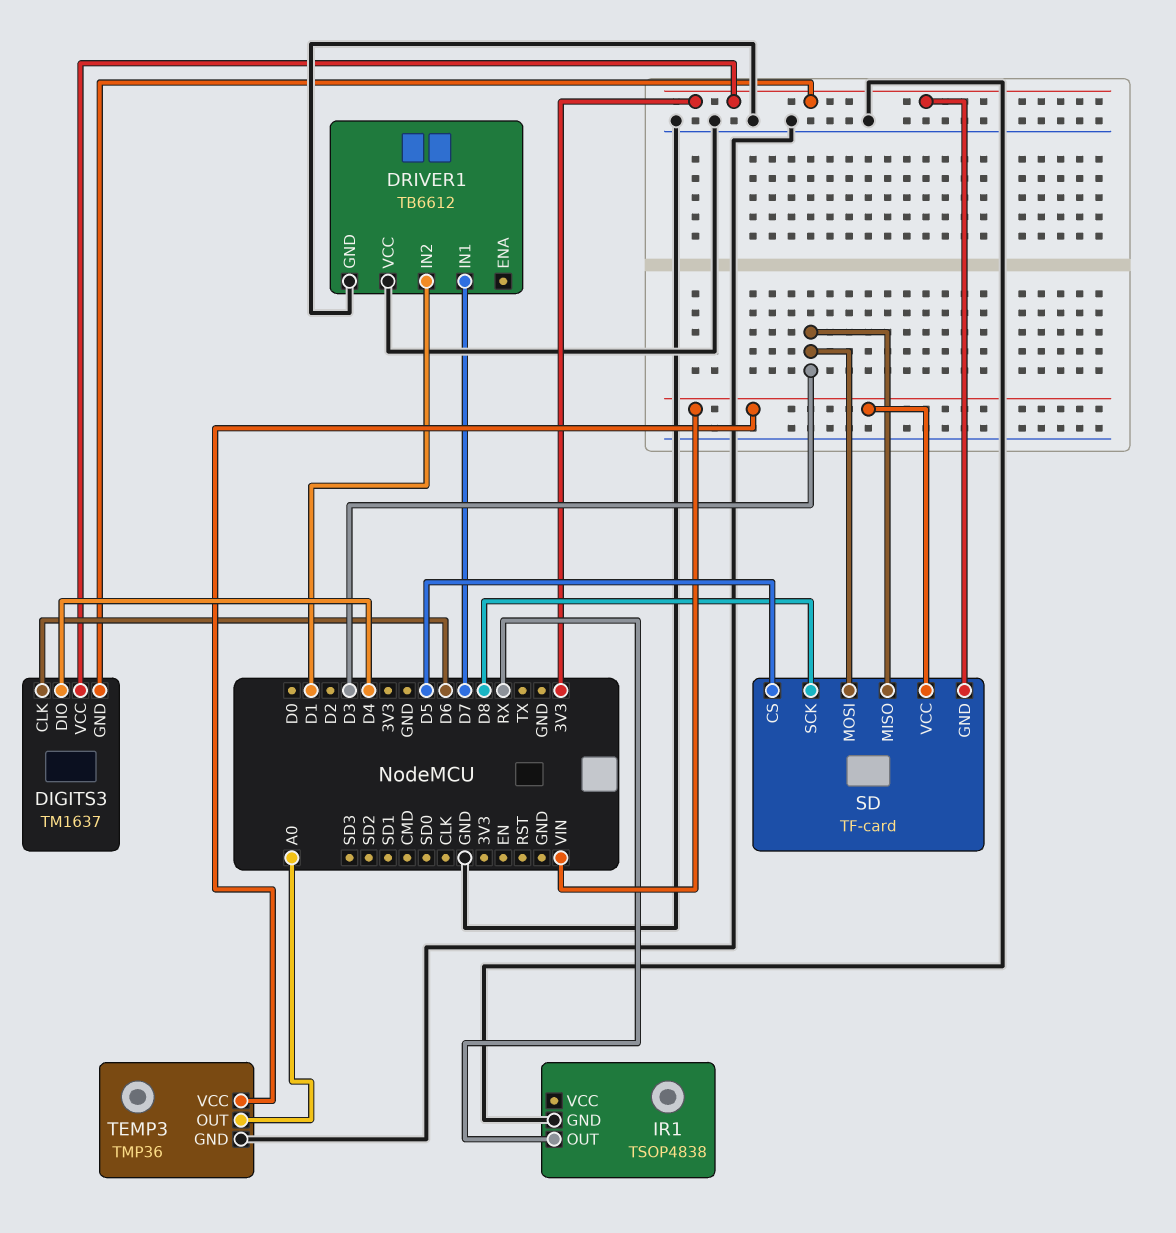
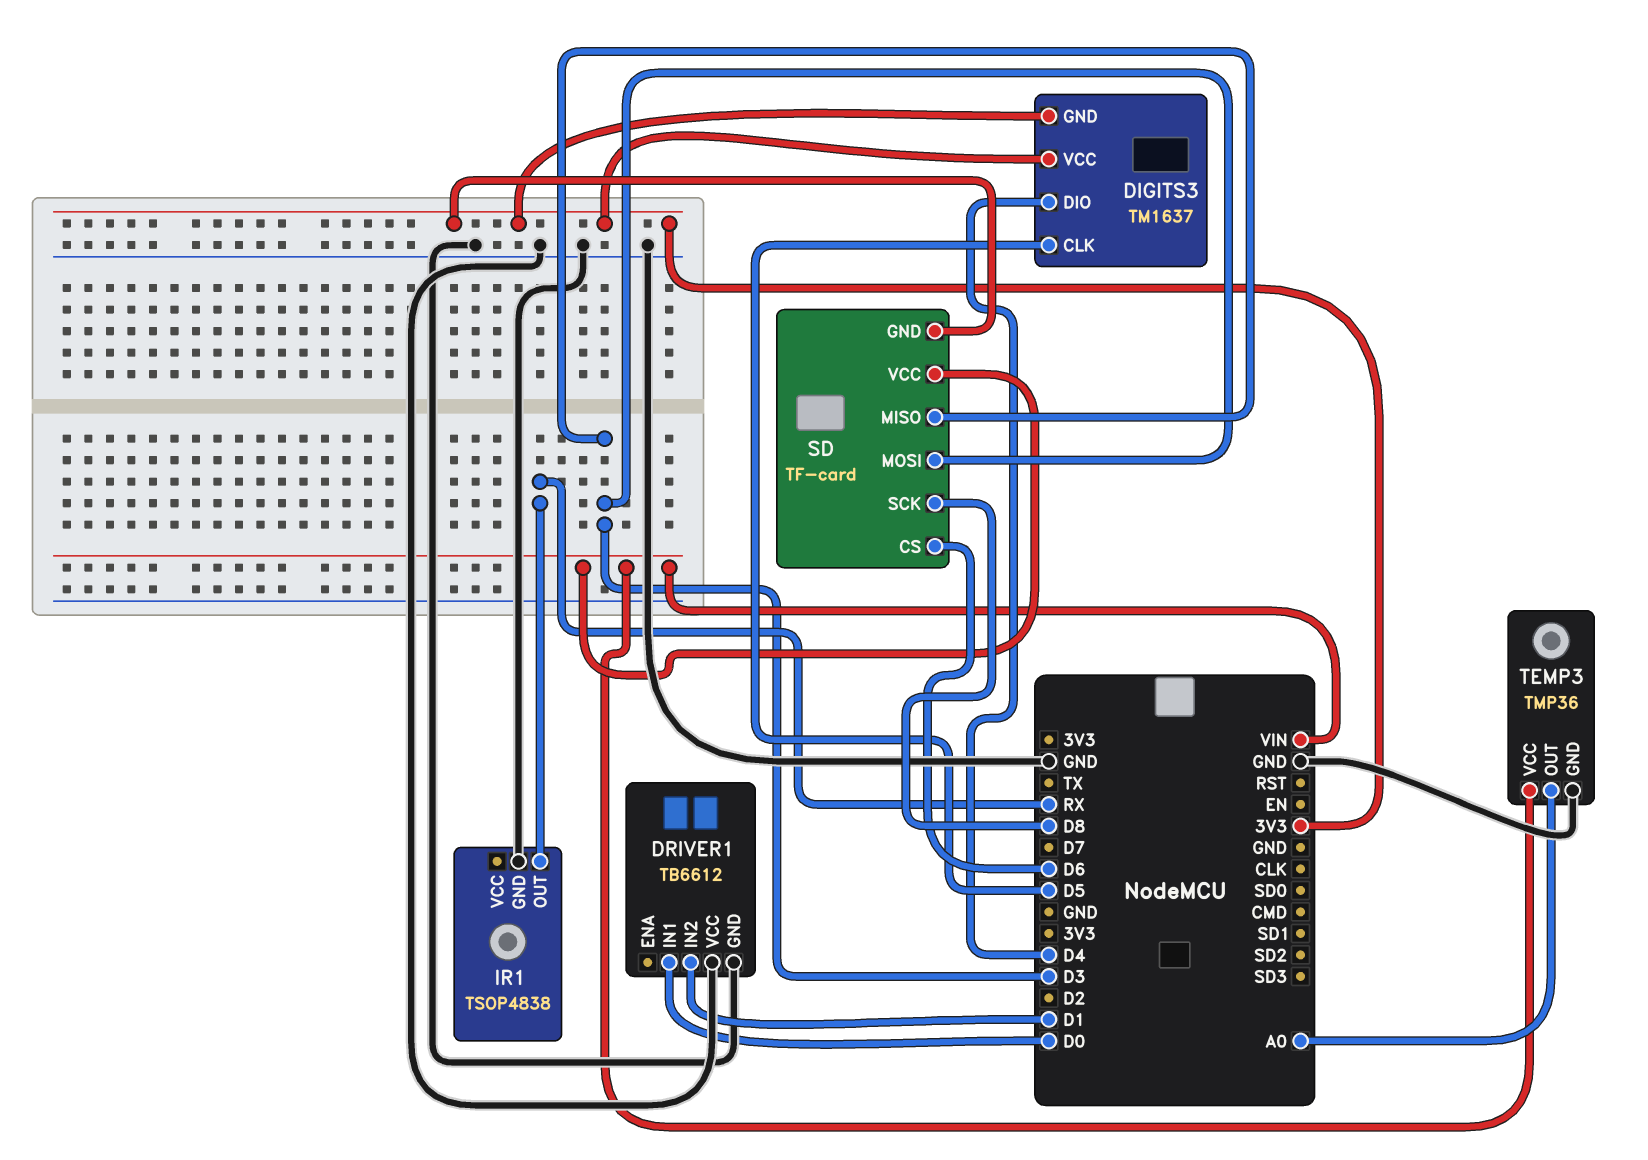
DIGITS3 pin CLK: D6 -> D5
DRIVER1 pin IN1: D7 -> D0
SD pin CS: D5 -> D6

